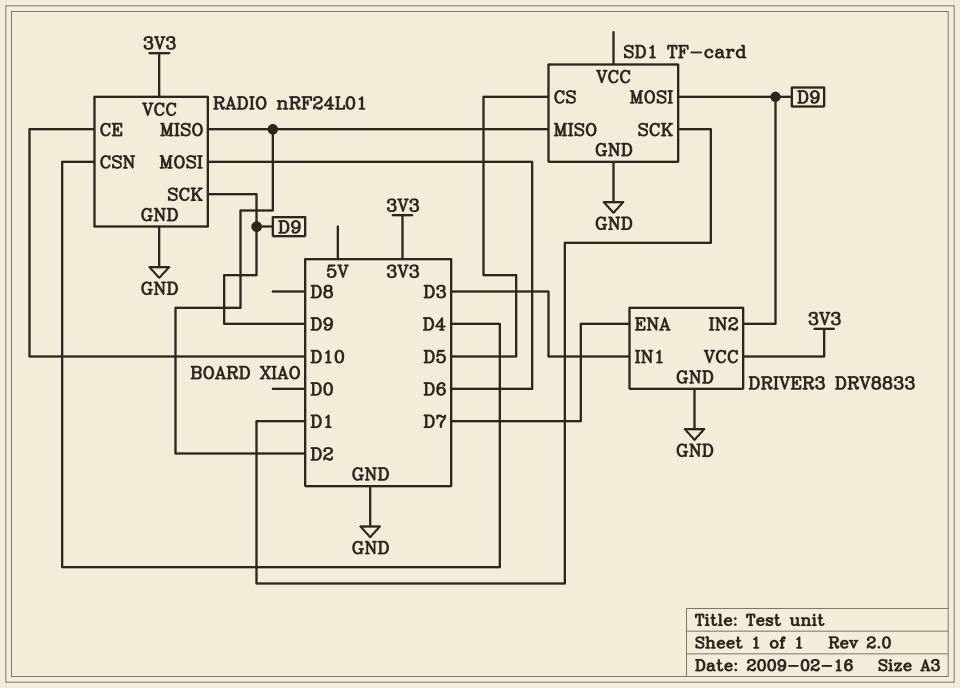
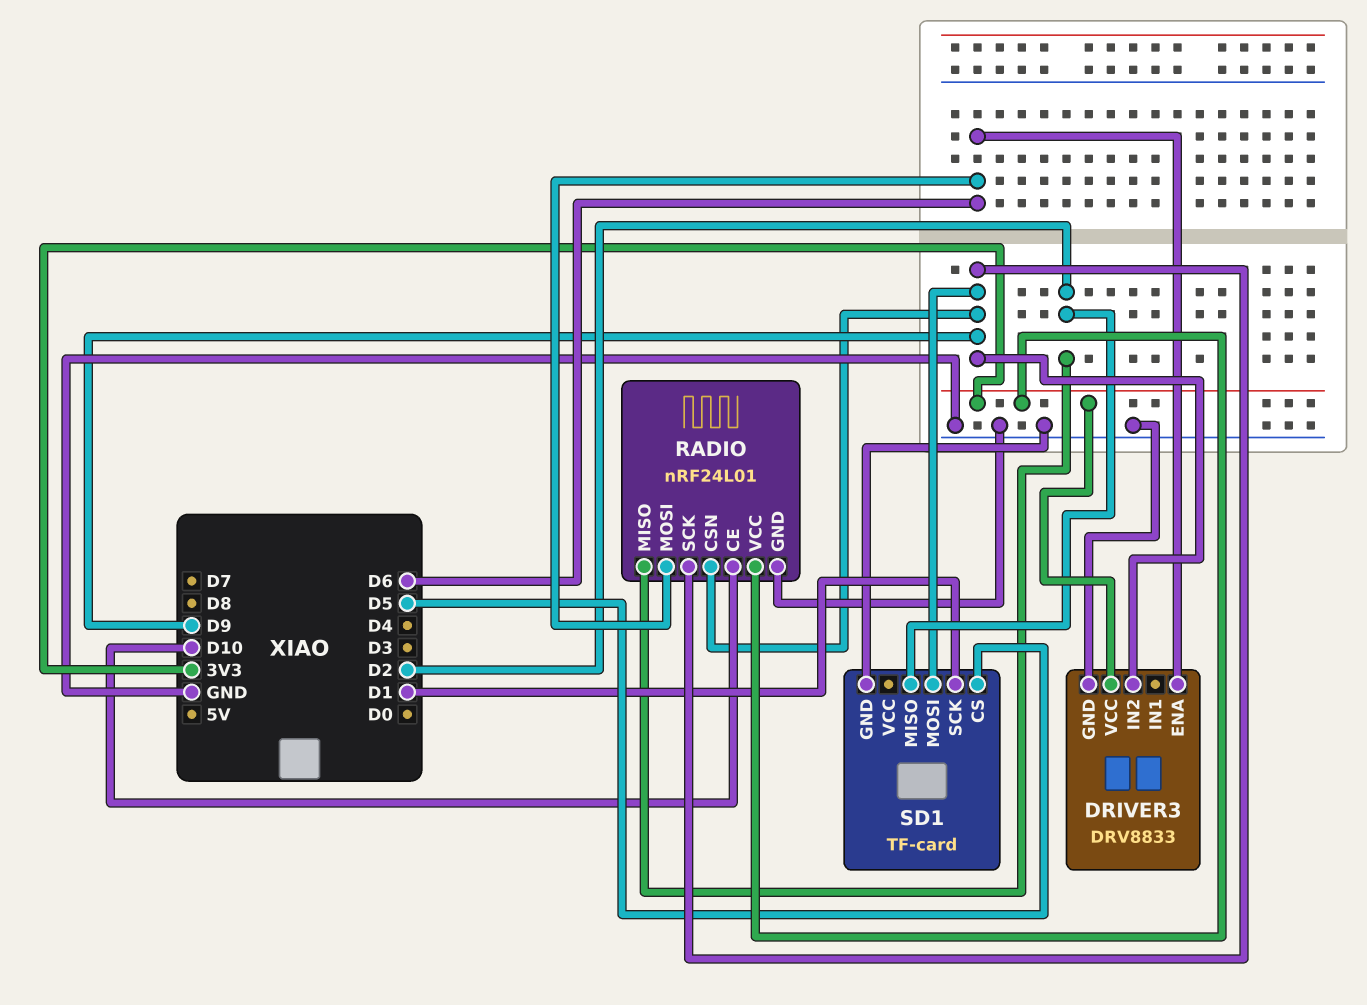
DRIVER3 pin ENA: D7 -> D6
DRIVER3 pin IN1: D3 -> none
RADIO pin CSN: D4 -> D9

